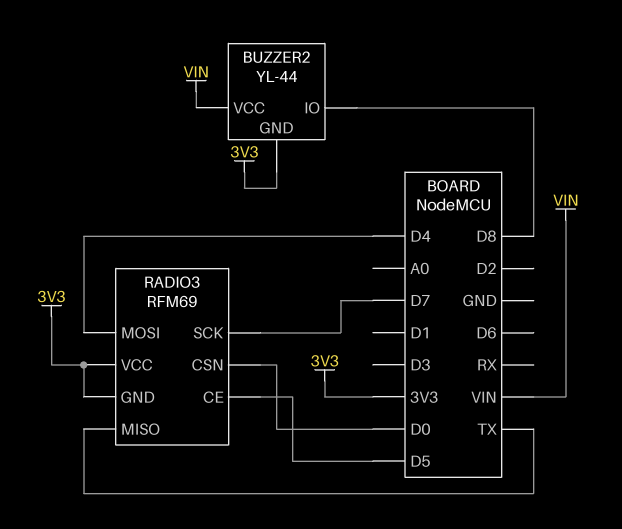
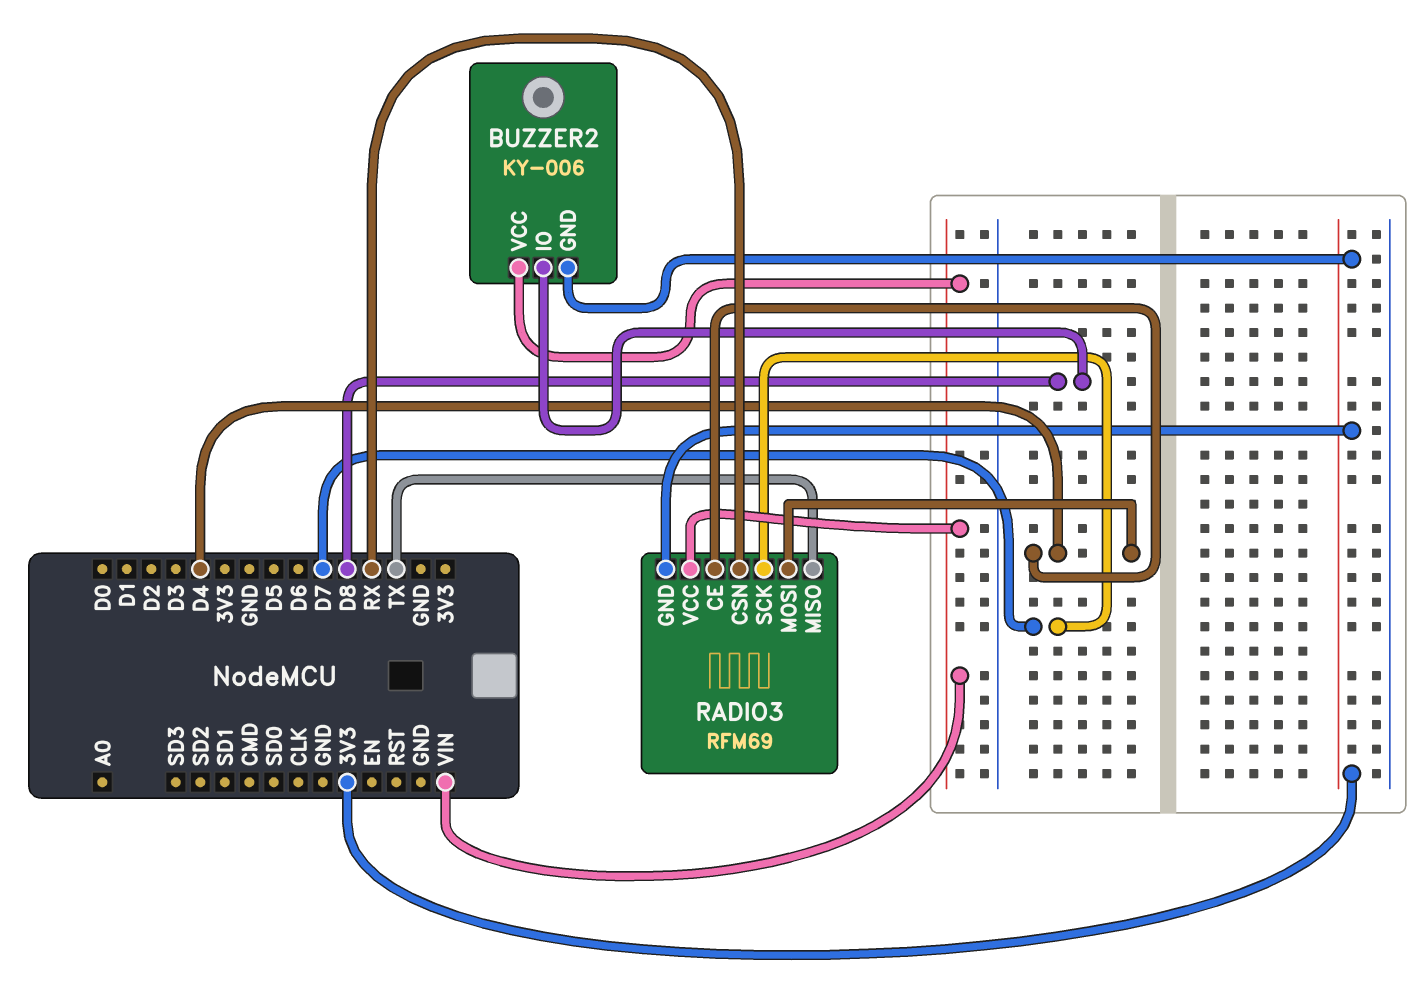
BUZZER2: YL-44 -> KY-006
RADIO3 pin CE: D5 -> D4
RADIO3 pin CSN: D0 -> RX
RADIO3 pin VCC: 3V3 -> VIN

